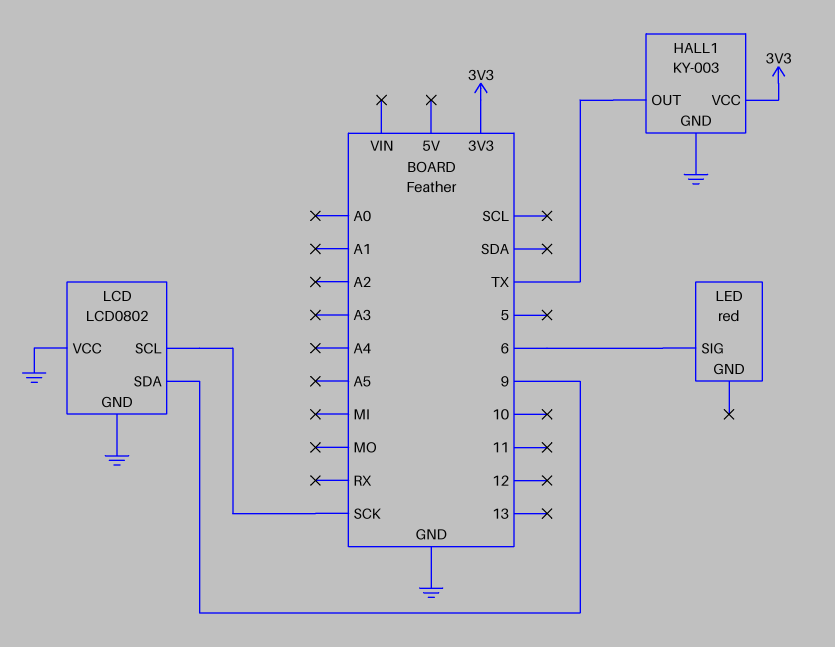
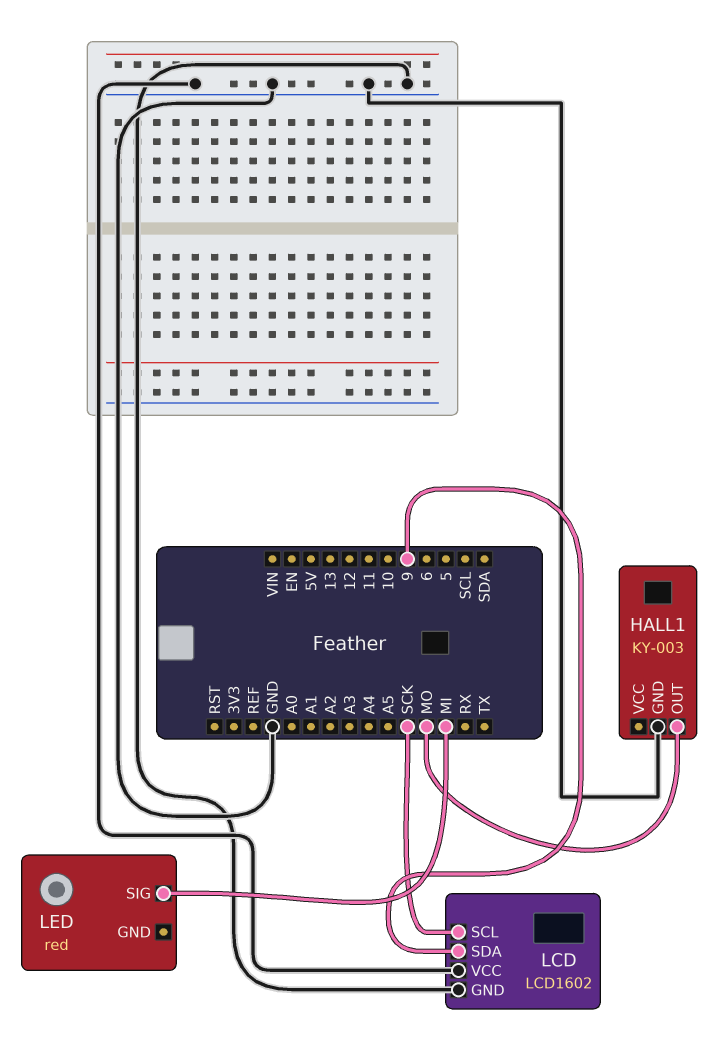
HALL1 pin OUT: TX -> MO
HALL1 pin VCC: 3V3 -> none
LCD: LCD0802 -> LCD1602
LED pin SIG: 6 -> MI

